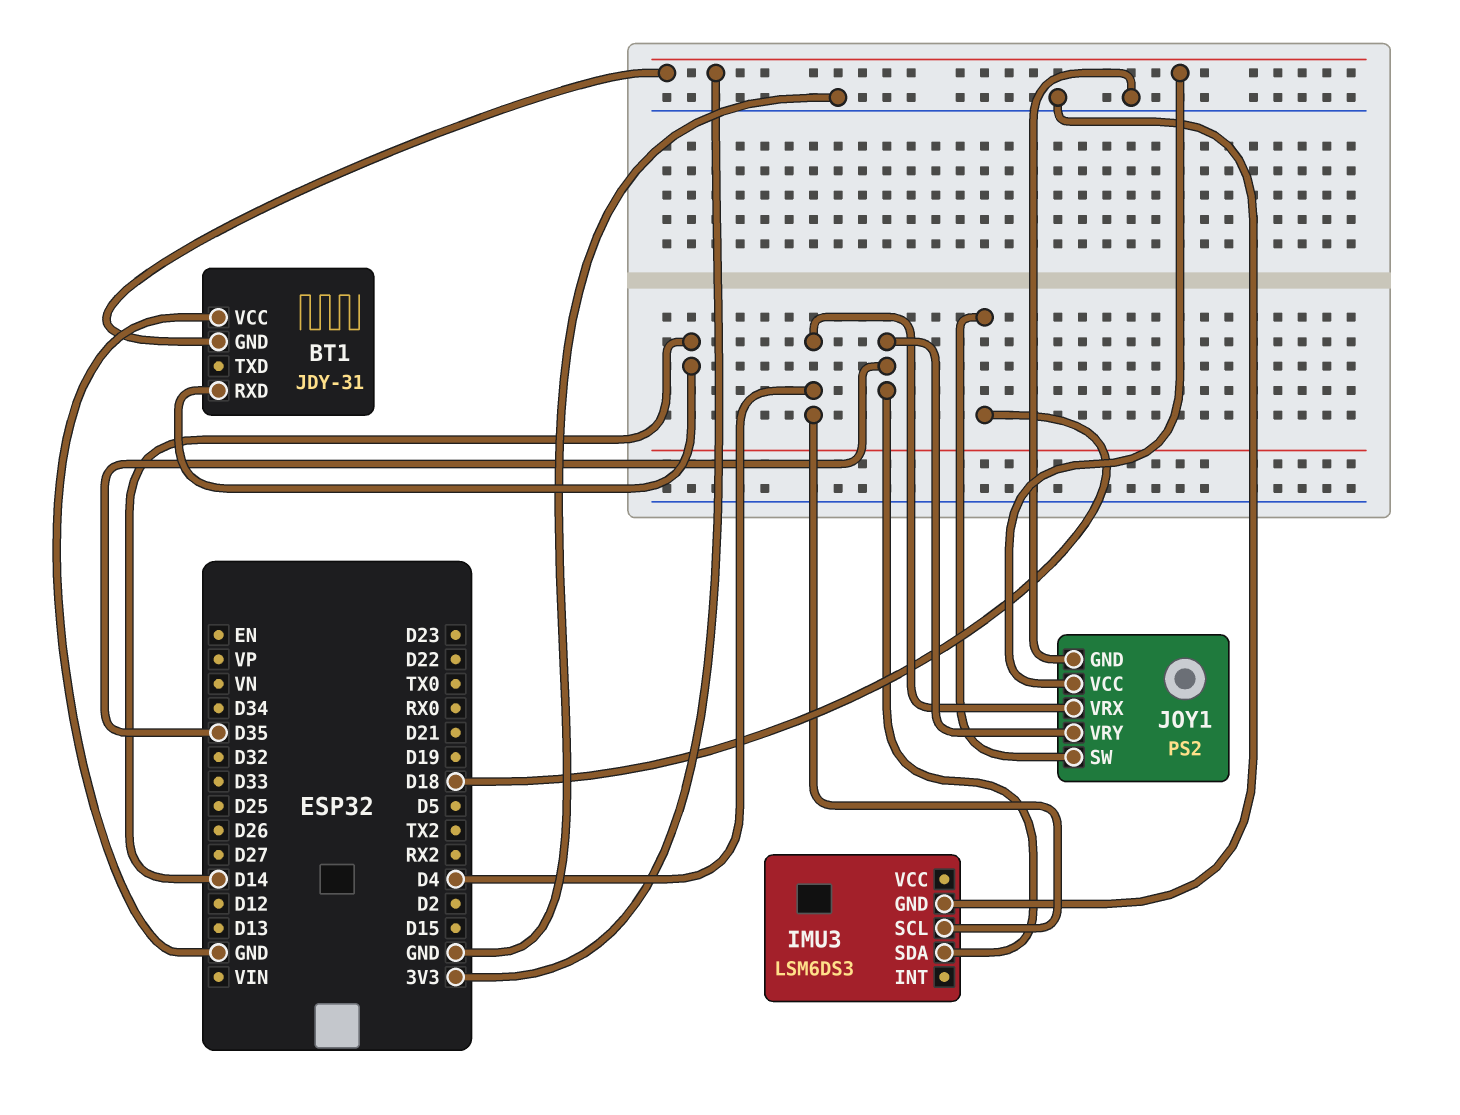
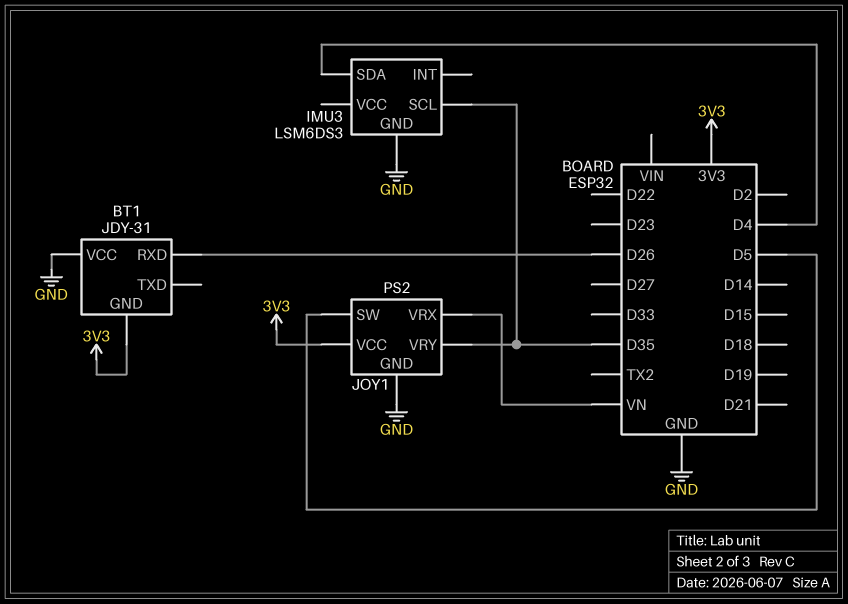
BT1 pin RXD: D14 -> D26
IMU3 pin SCL: D4 -> D35
IMU3 pin SDA: D35 -> D4
JOY1 pin SW: D18 -> D5
JOY1 pin VRX: D4 -> VN

